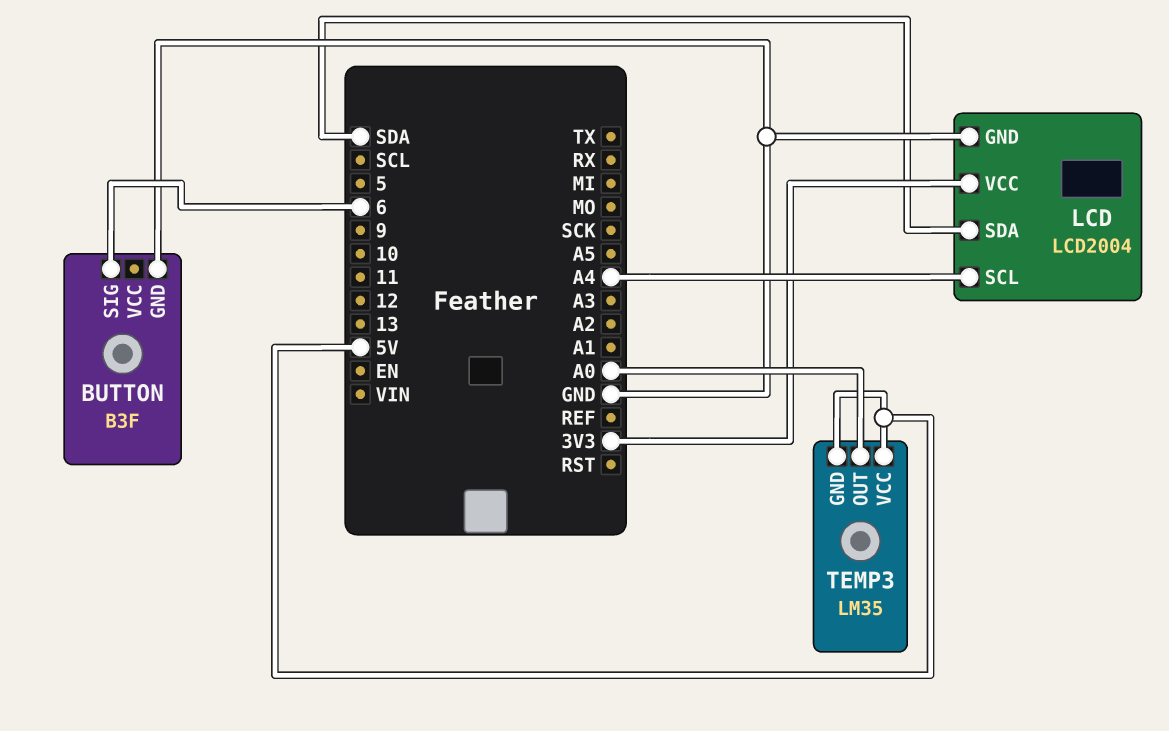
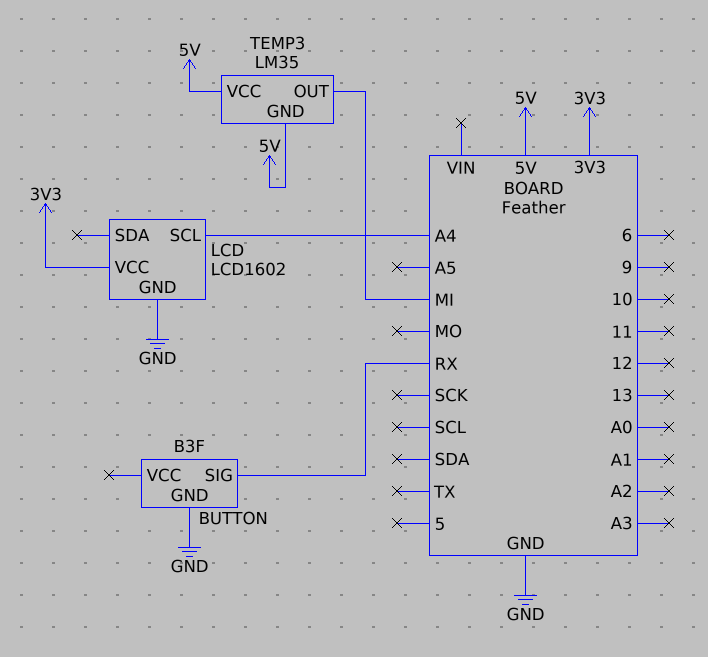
BUTTON pin SIG: 6 -> RX
LCD: LCD2004 -> LCD1602
LCD pin SDA: SDA -> none
TEMP3 pin OUT: A0 -> MI

